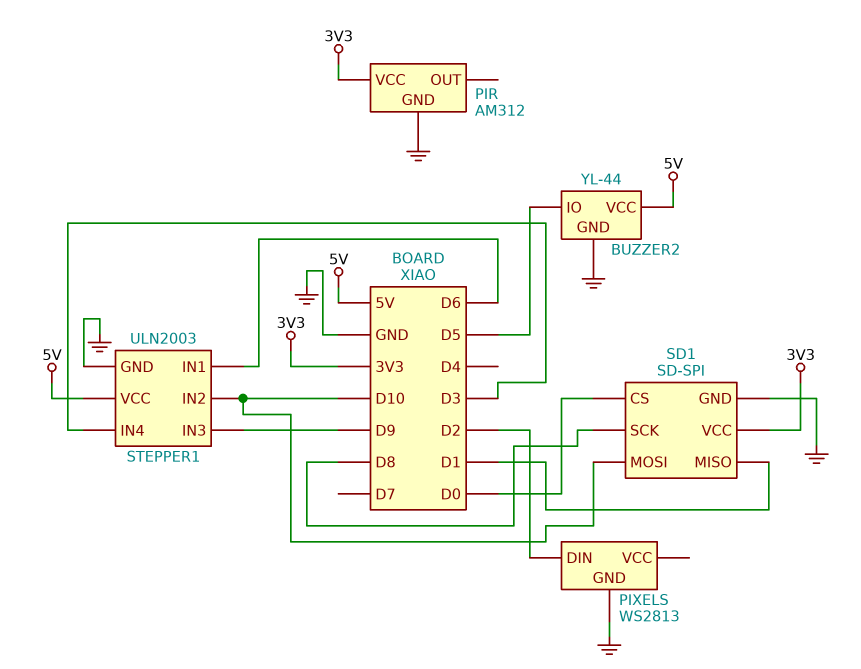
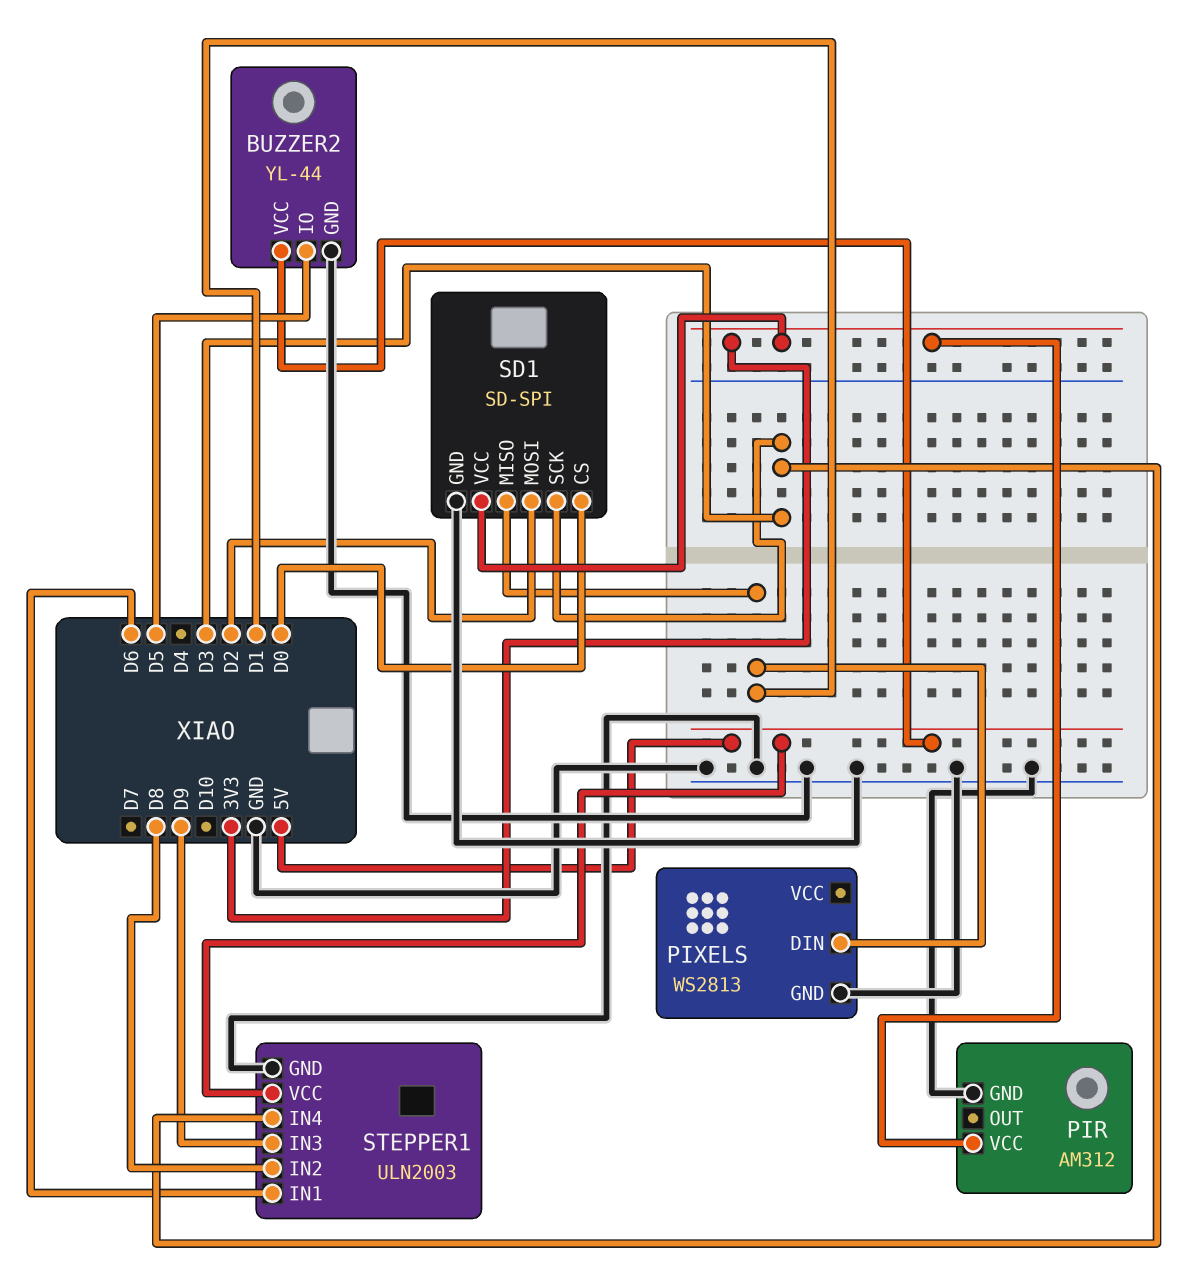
PIXELS pin DIN: D2 -> D1
SD1 pin MOSI: D10 -> D2
SD1 pin SCK: D8 -> D3
STEPPER1 pin IN2: D10 -> D8

